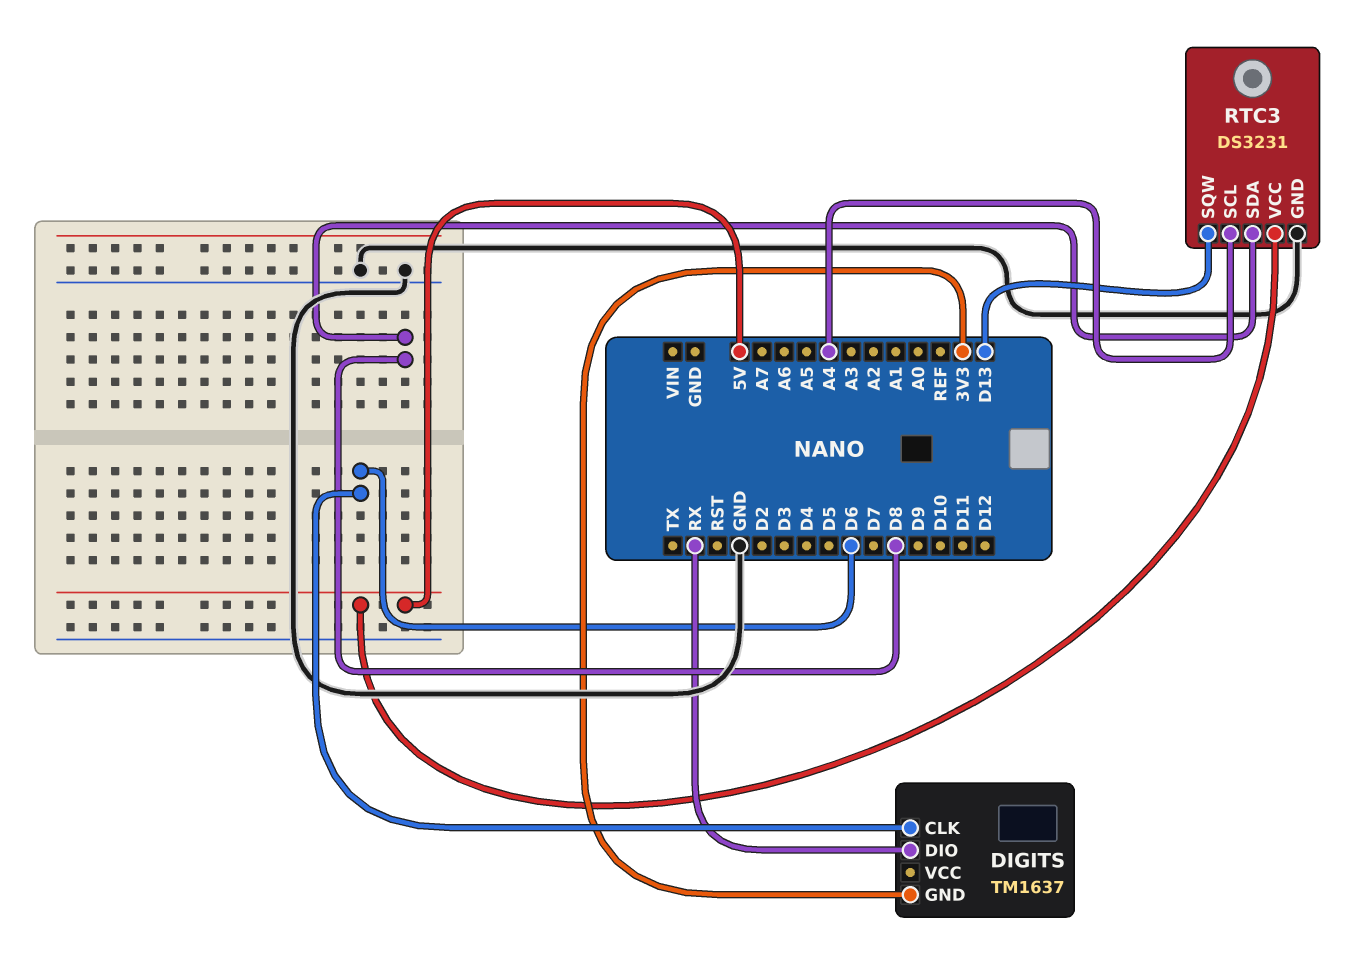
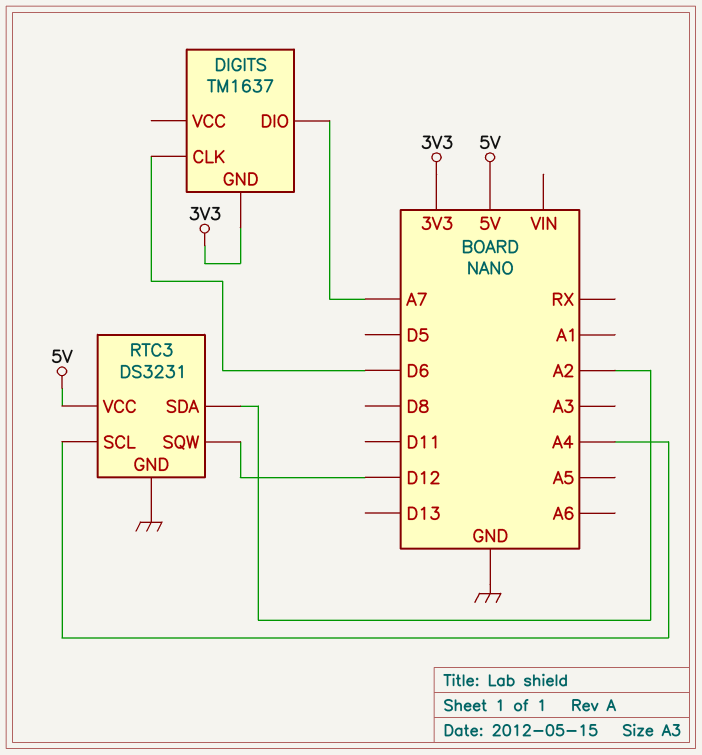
DIGITS pin DIO: RX -> A7
RTC3 pin SDA: D8 -> A2
RTC3 pin SQW: D13 -> D12

